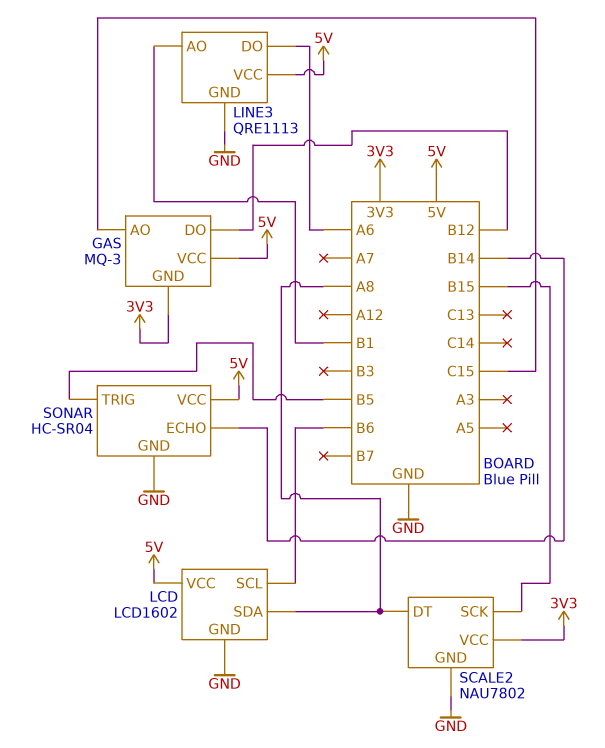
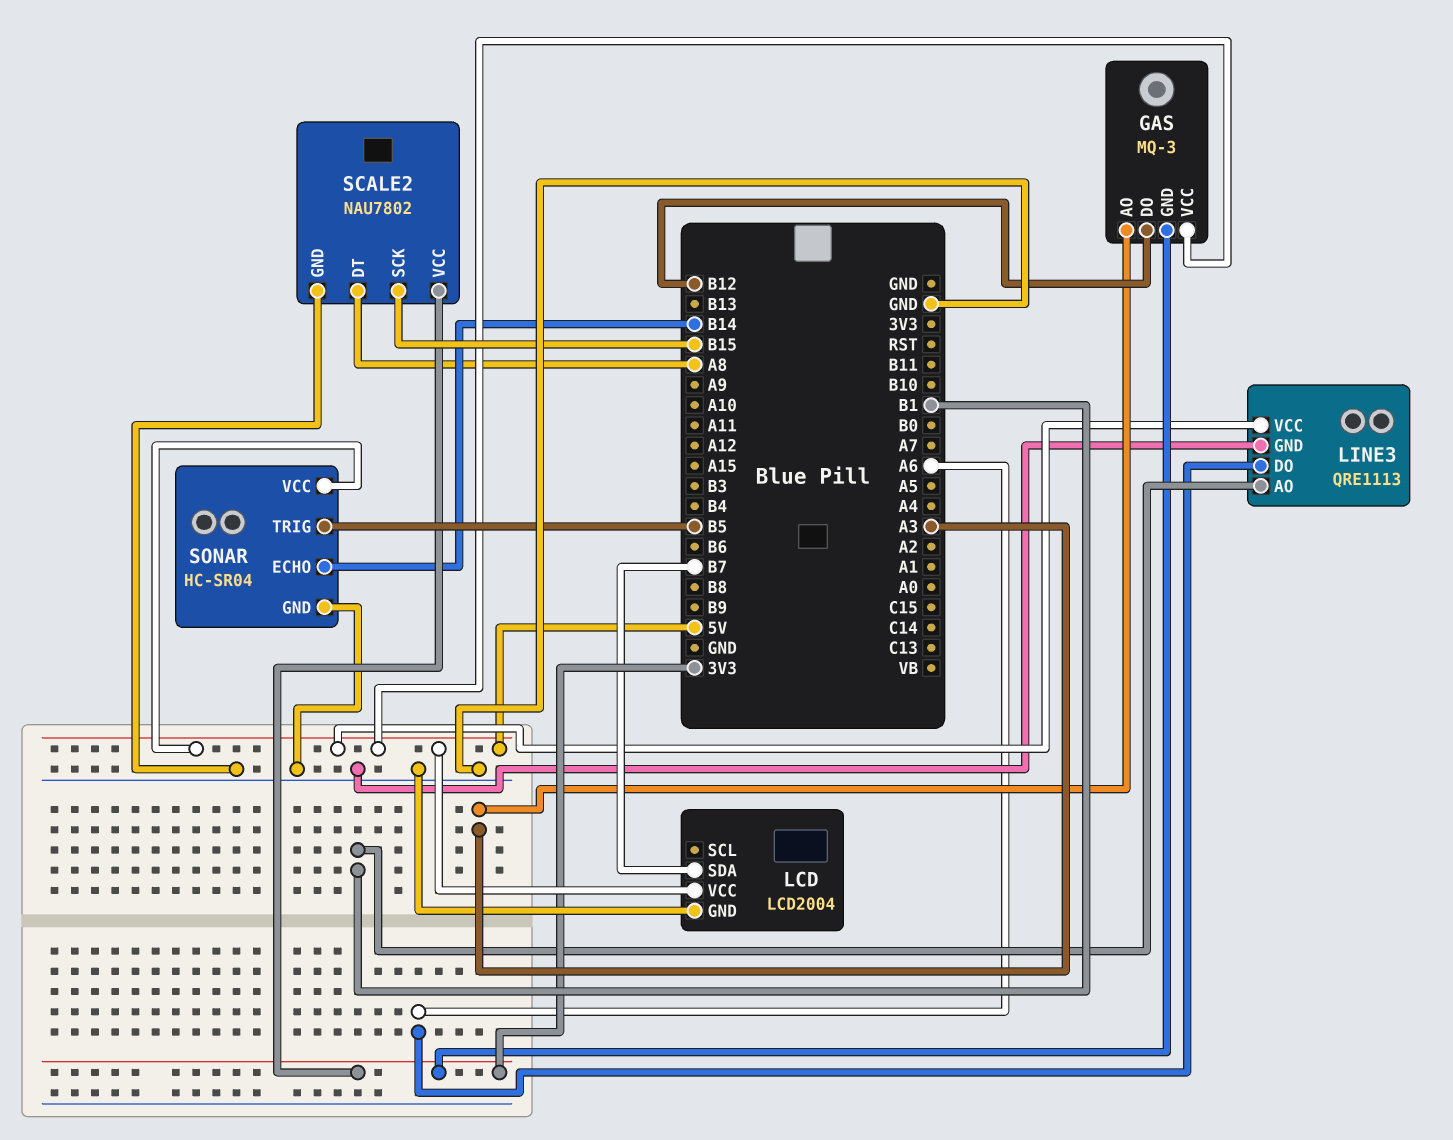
GAS pin AO: C15 -> A3
LCD: LCD1602 -> LCD2004
LCD pin SCL: B6 -> none
LCD pin SDA: A8 -> B7

